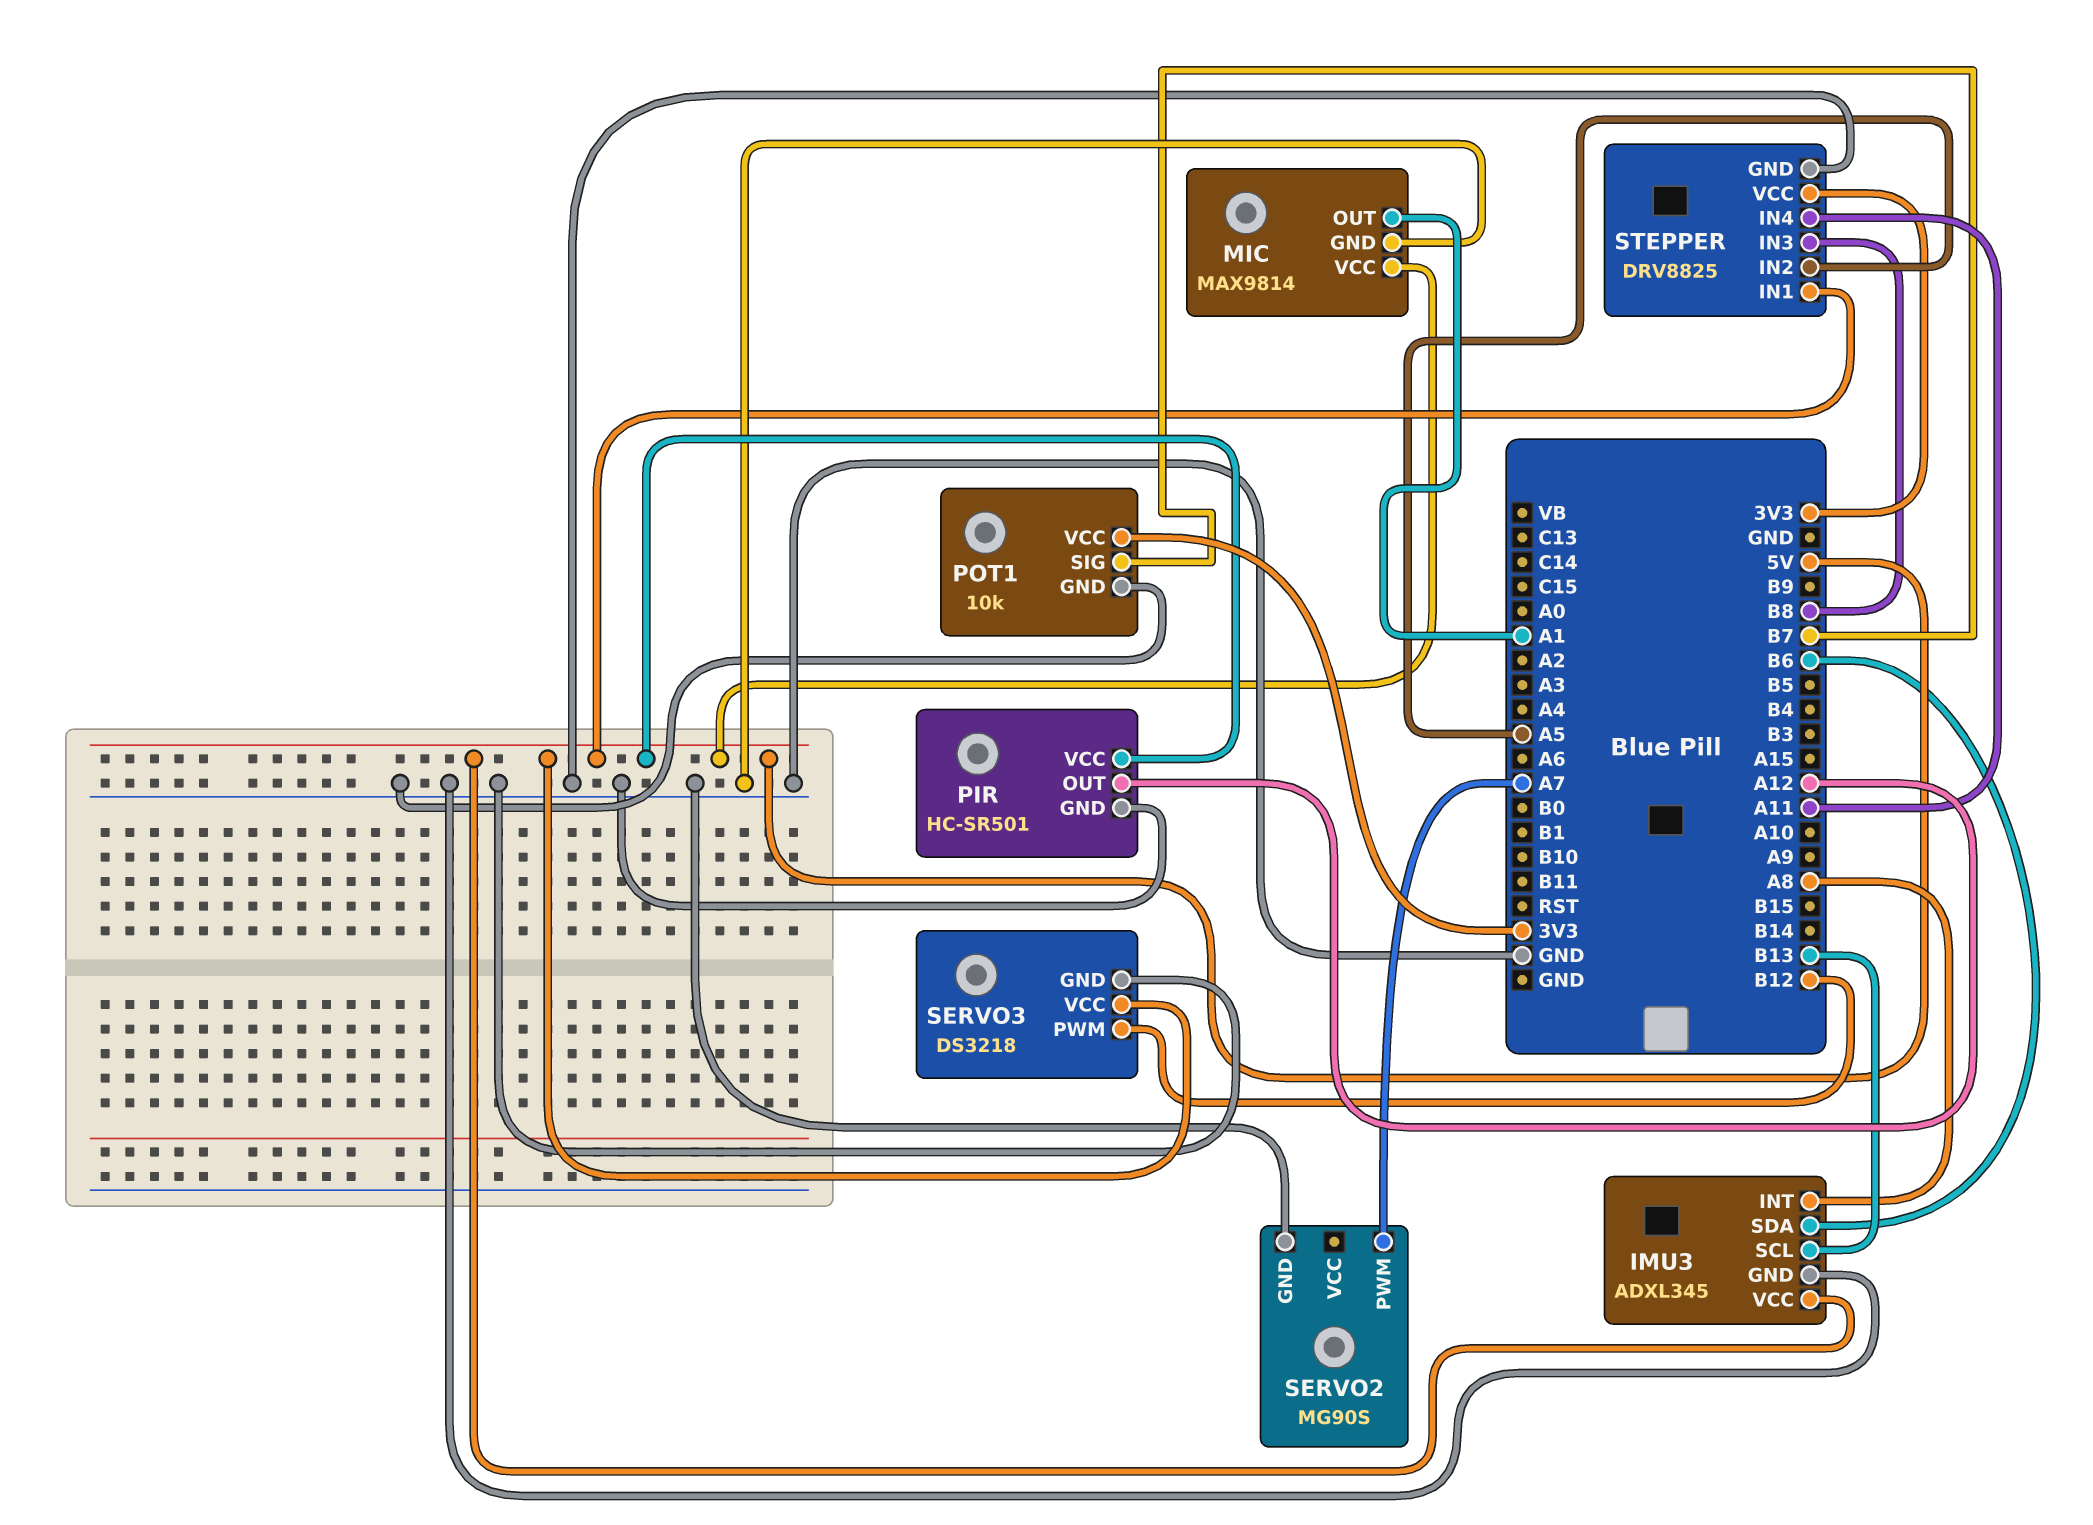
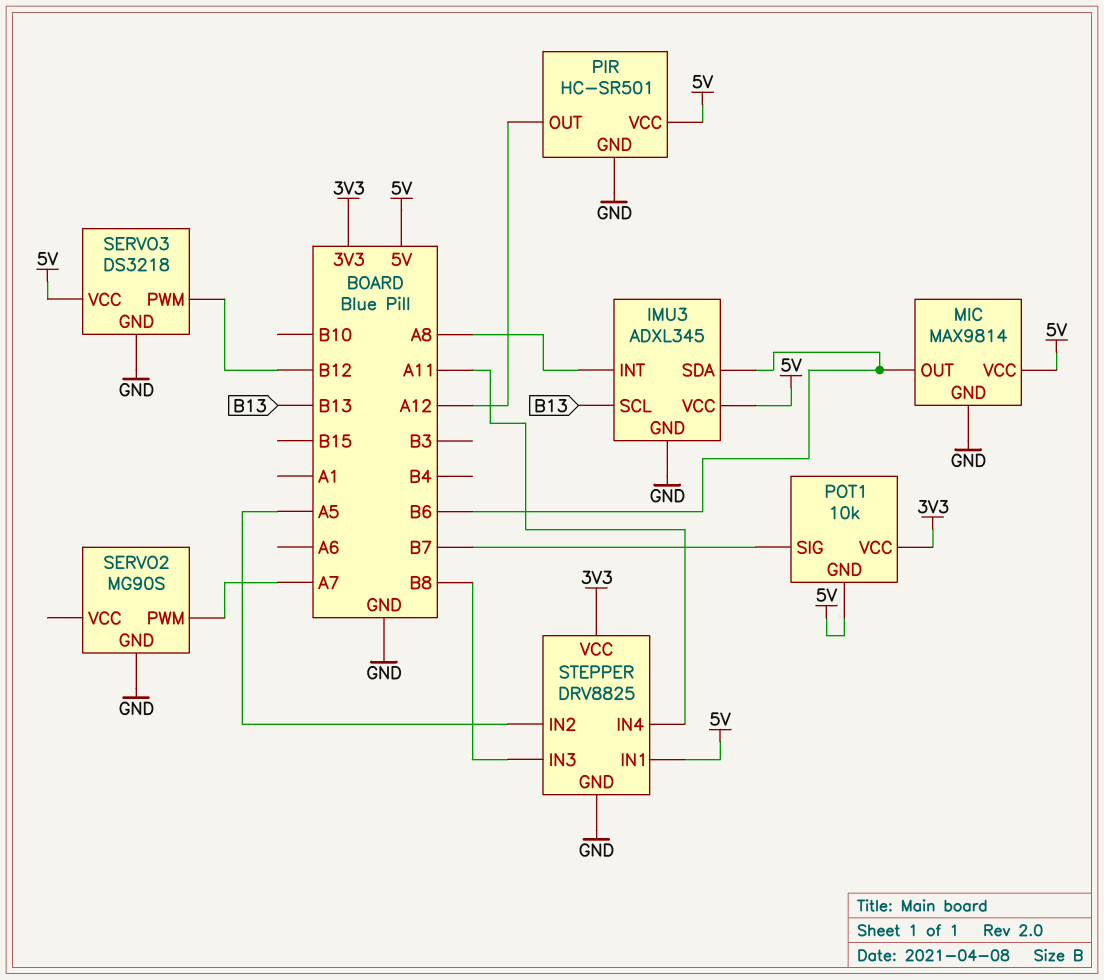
MIC pin OUT: A1 -> B6
POT1 pin GND: GND -> 5V

